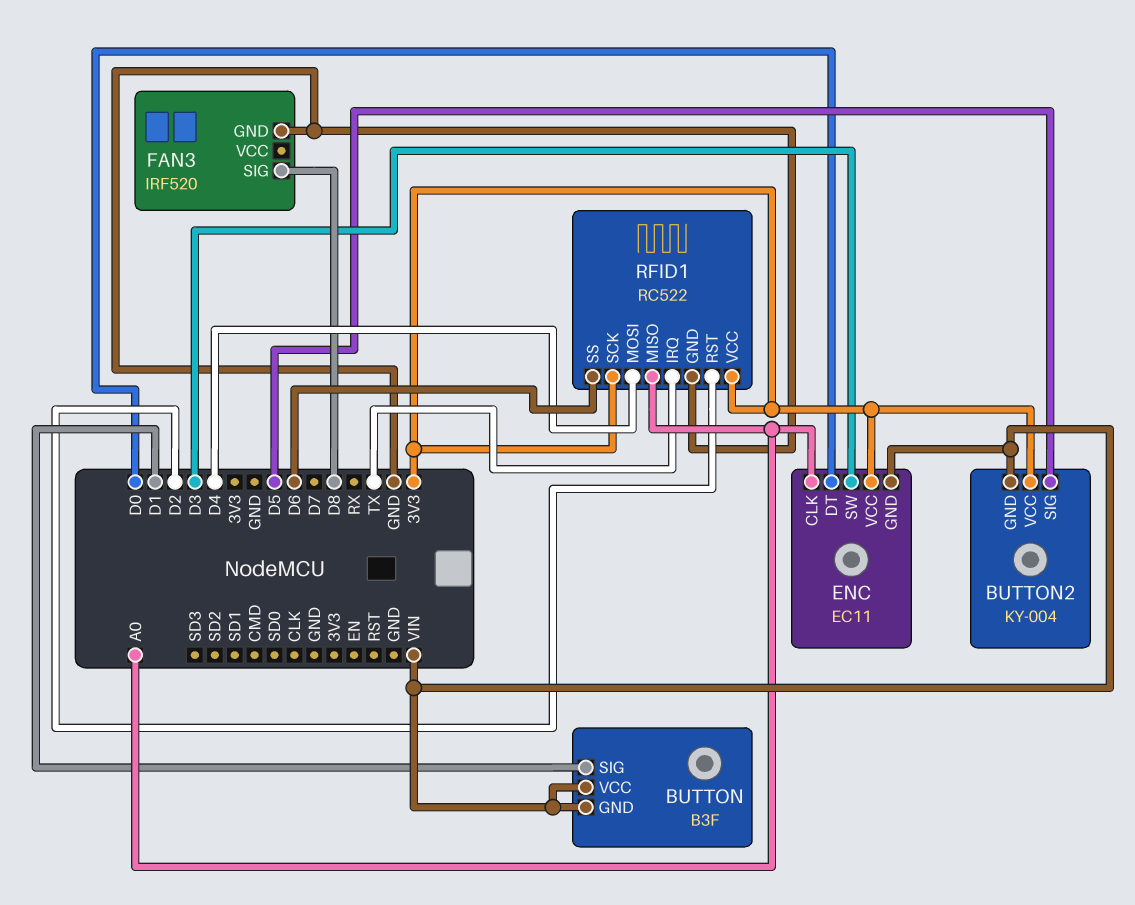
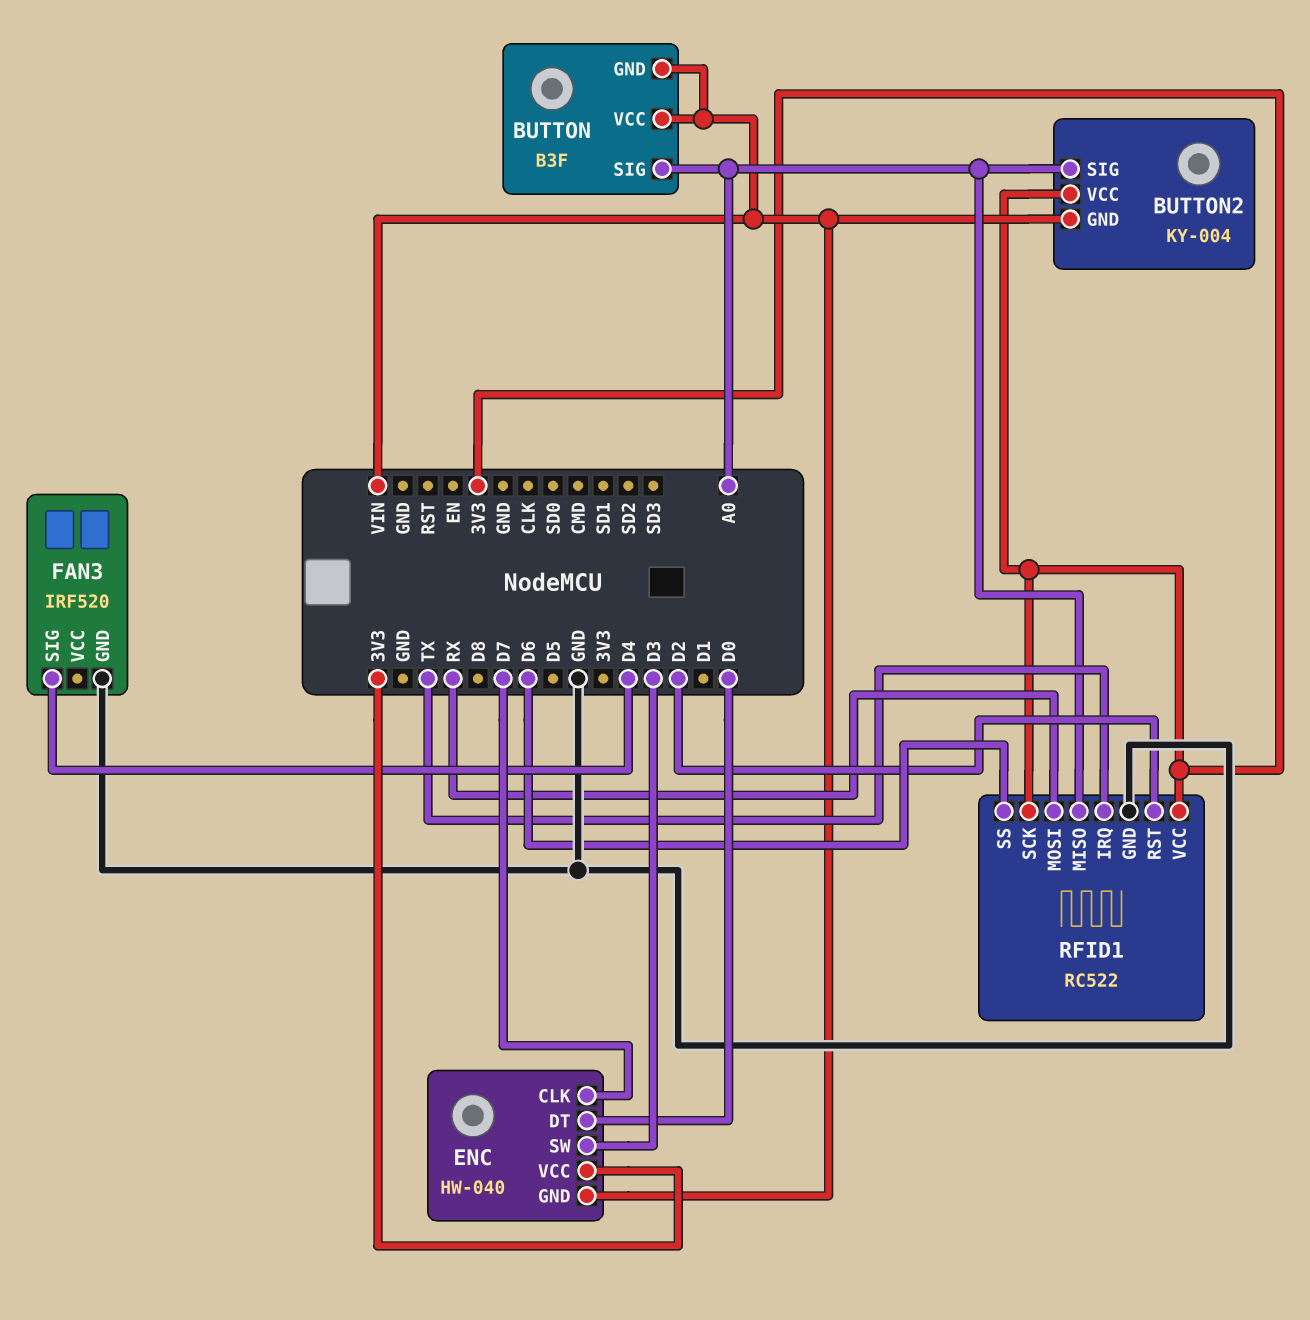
BUTTON pin SIG: D1 -> A0
BUTTON2 pin SIG: D5 -> A0
ENC: EC11 -> HW-040
ENC pin CLK: A0 -> D7
FAN3 pin SIG: D8 -> D4
RFID1 pin MOSI: D4 -> RX

